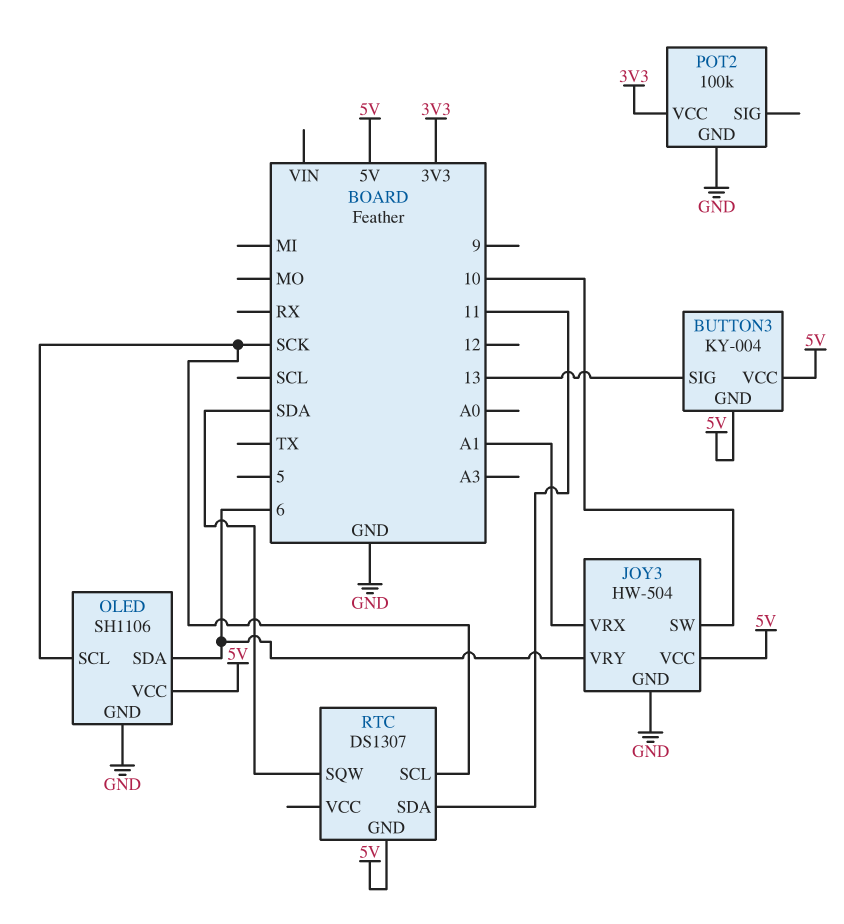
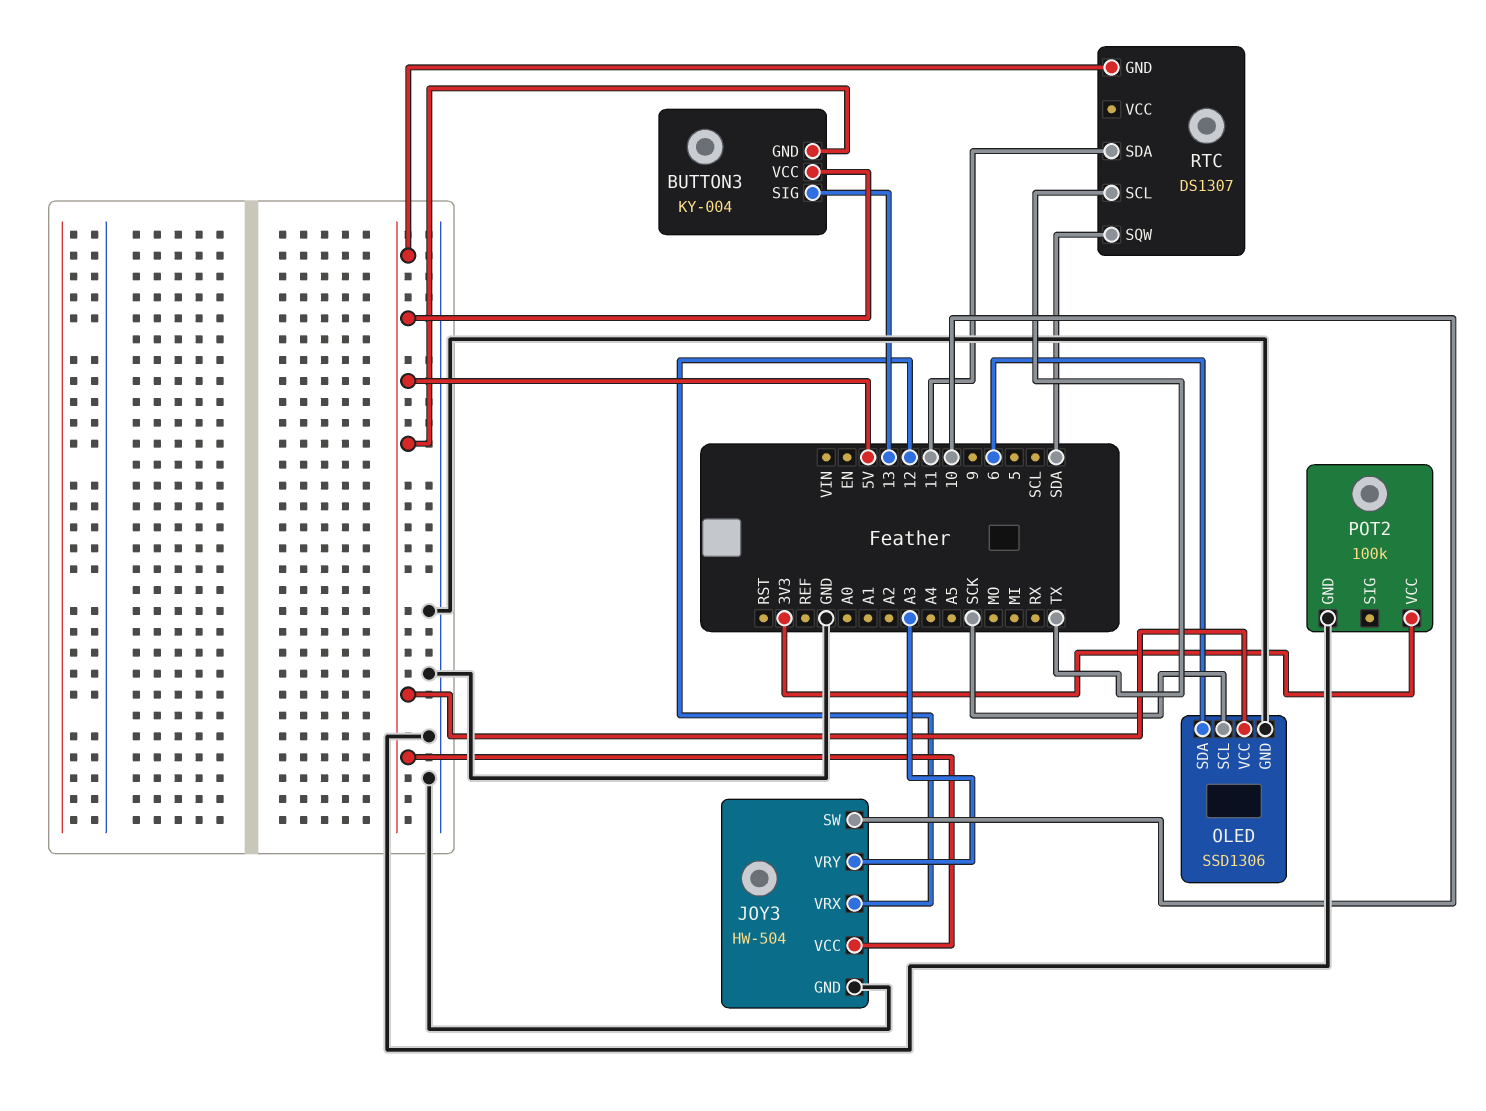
JOY3 pin VRX: A1 -> 12
JOY3 pin VRY: 6 -> A3
OLED: SH1106 -> SSD1306
RTC pin SCL: SCK -> TX

